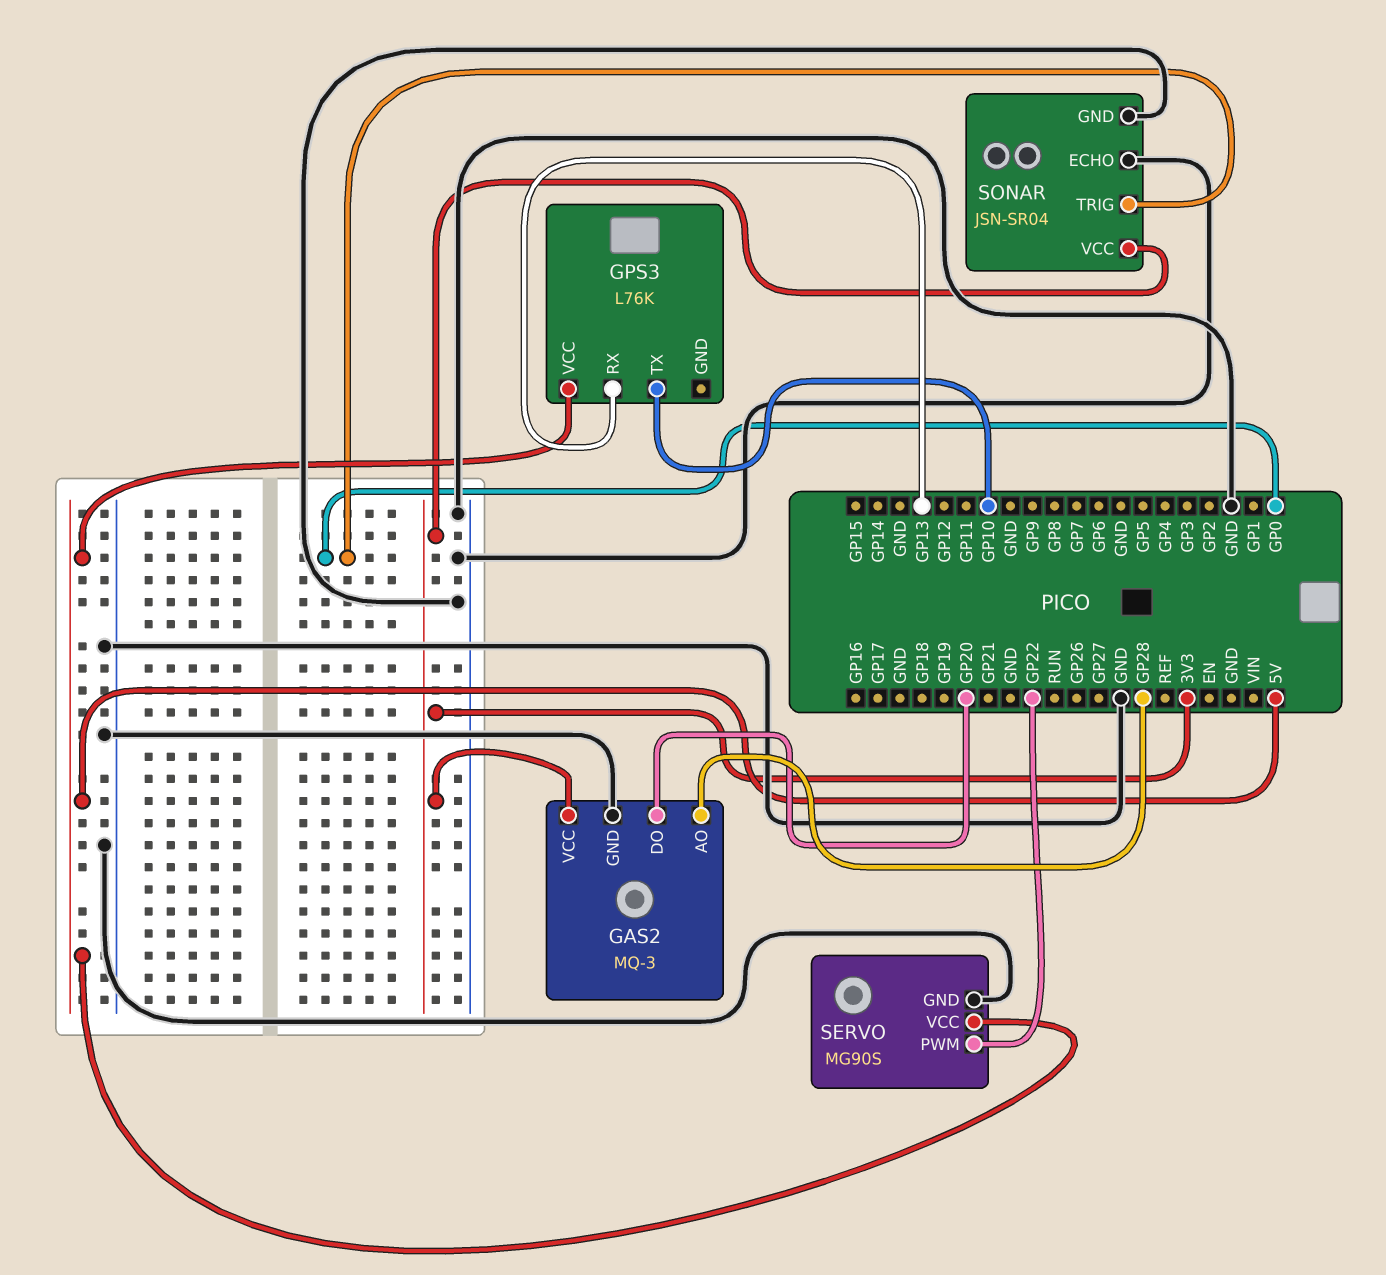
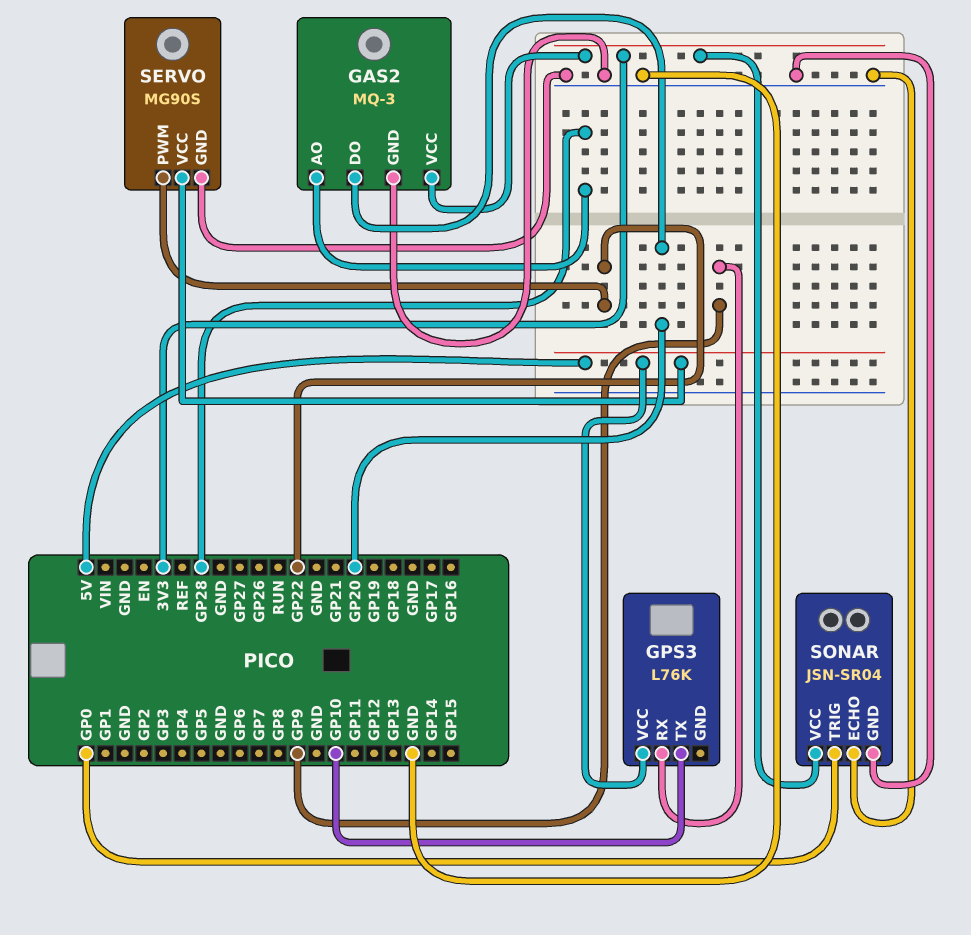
GPS3 pin RX: GP13 -> GP9

